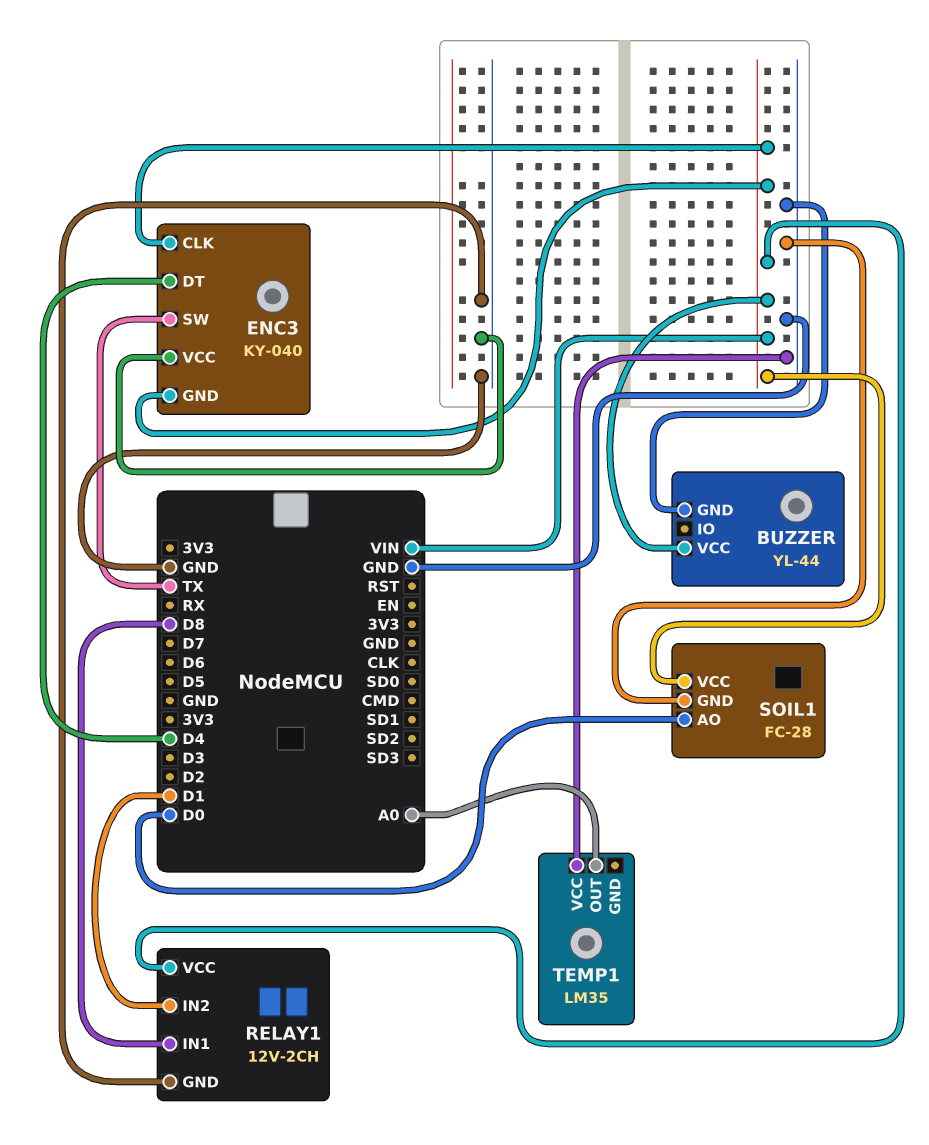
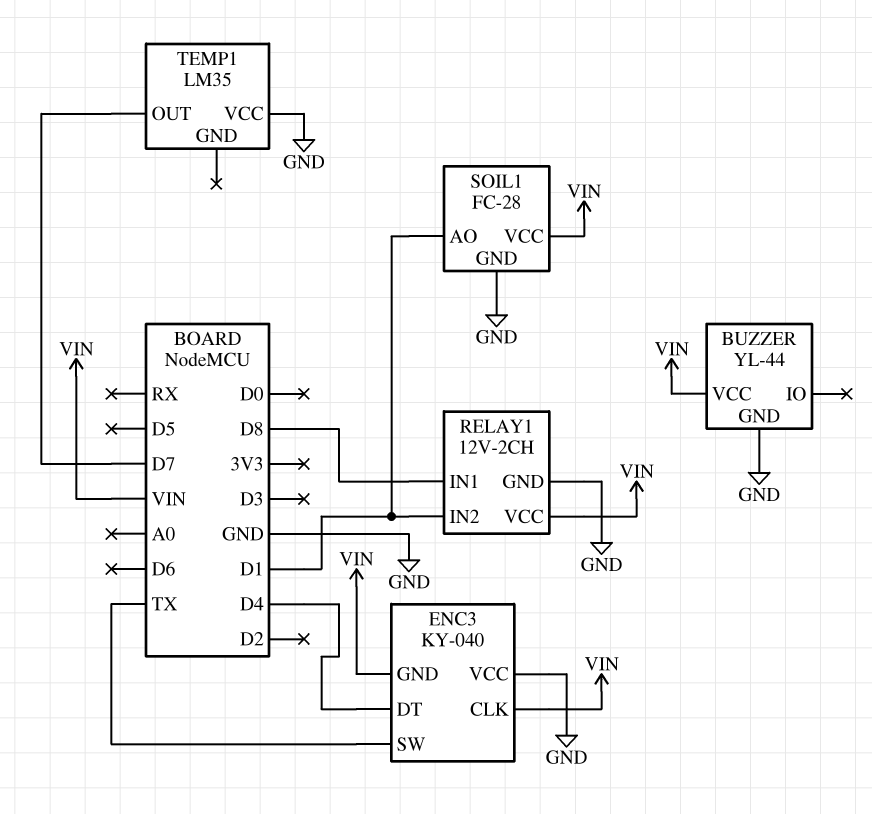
SOIL1 pin AO: D0 -> D1
TEMP1 pin OUT: A0 -> D7

